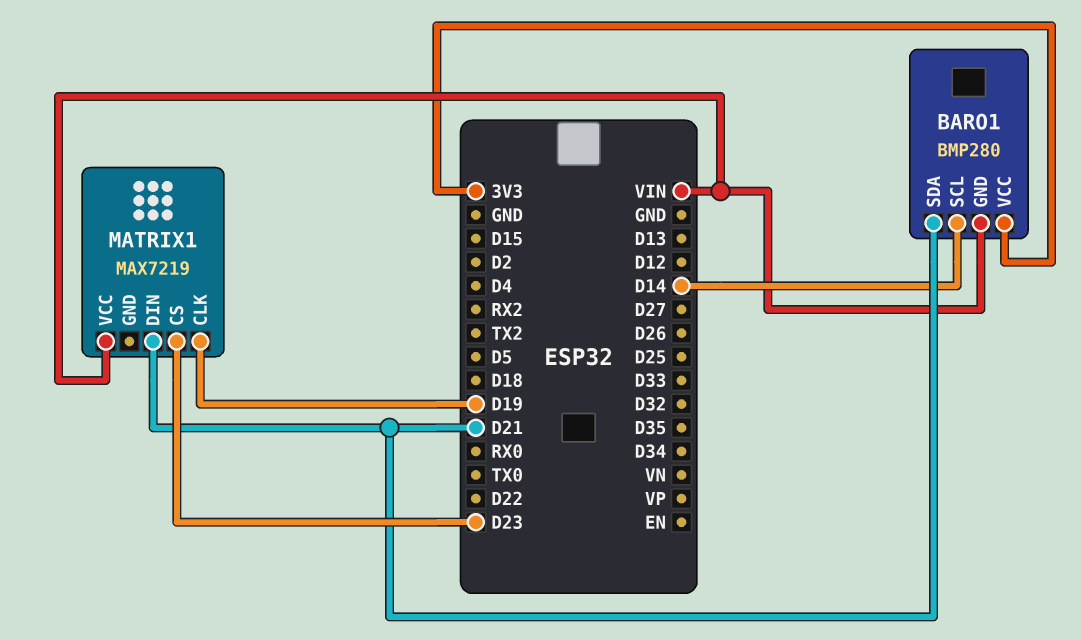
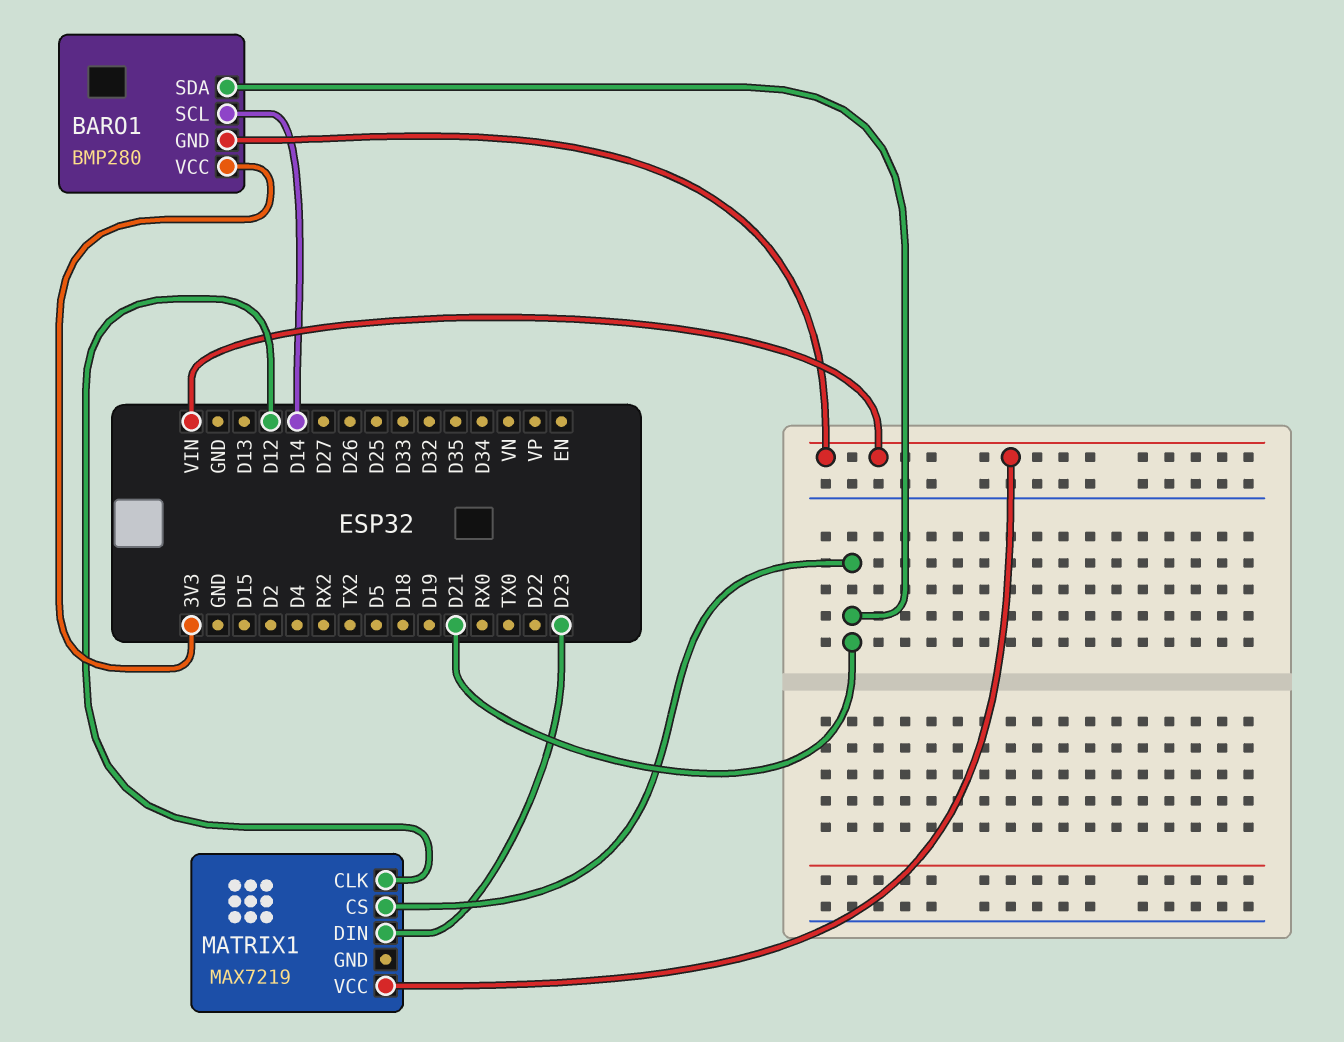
MATRIX1 pin CLK: D19 -> D12
MATRIX1 pin CS: D23 -> D21
MATRIX1 pin DIN: D21 -> D23

